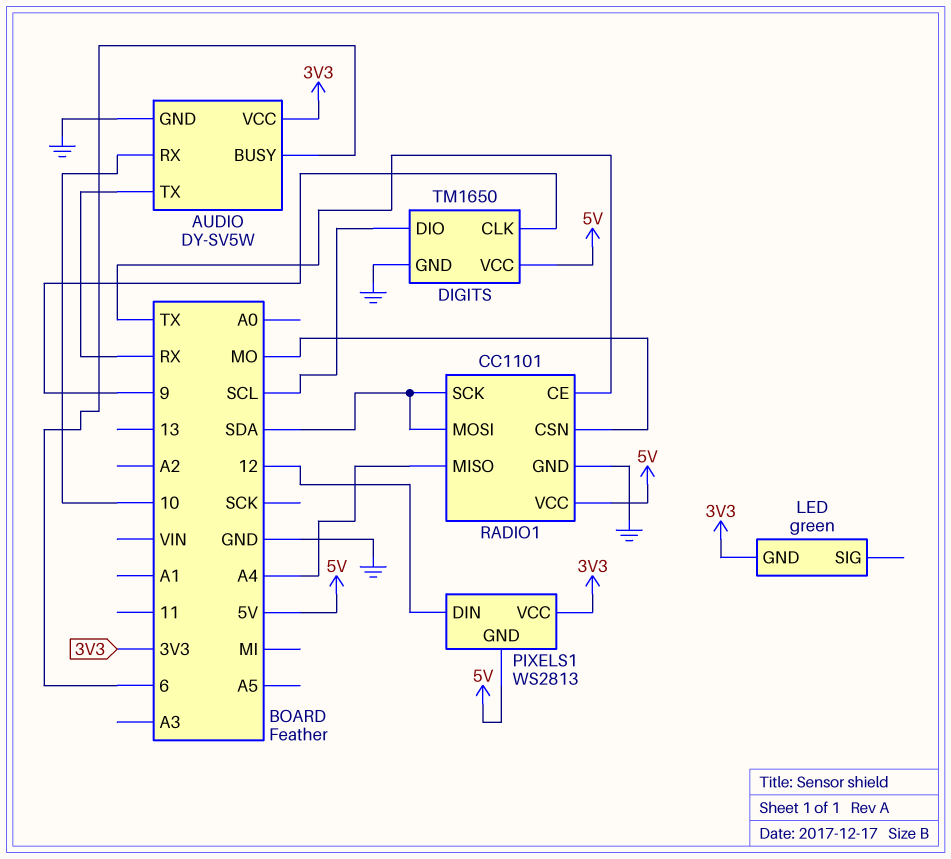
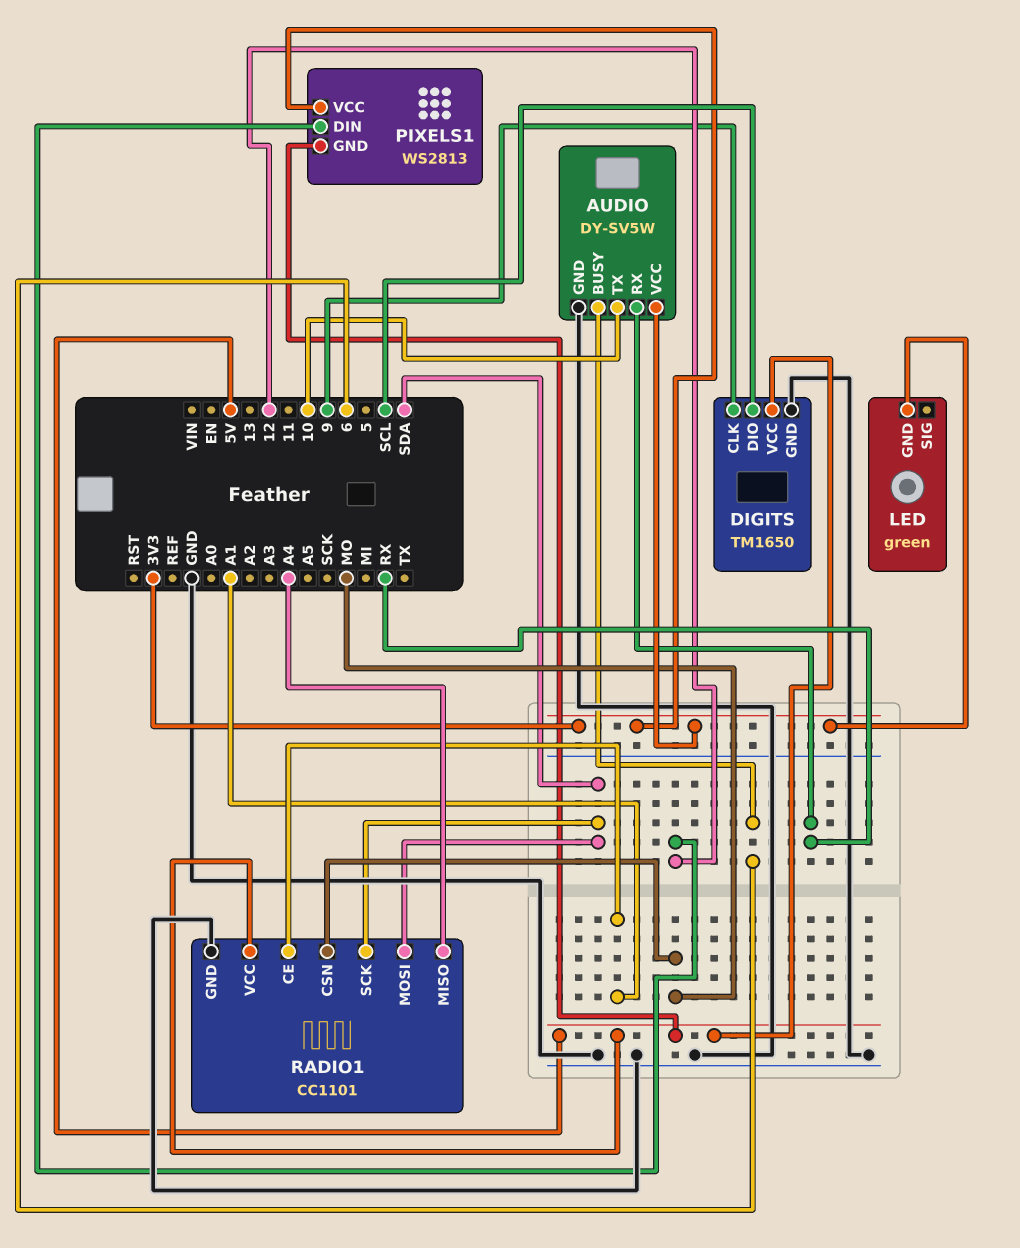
AUDIO pin RX: 10 -> RX
AUDIO pin TX: RX -> 10
RADIO1 pin CE: TX -> A1

